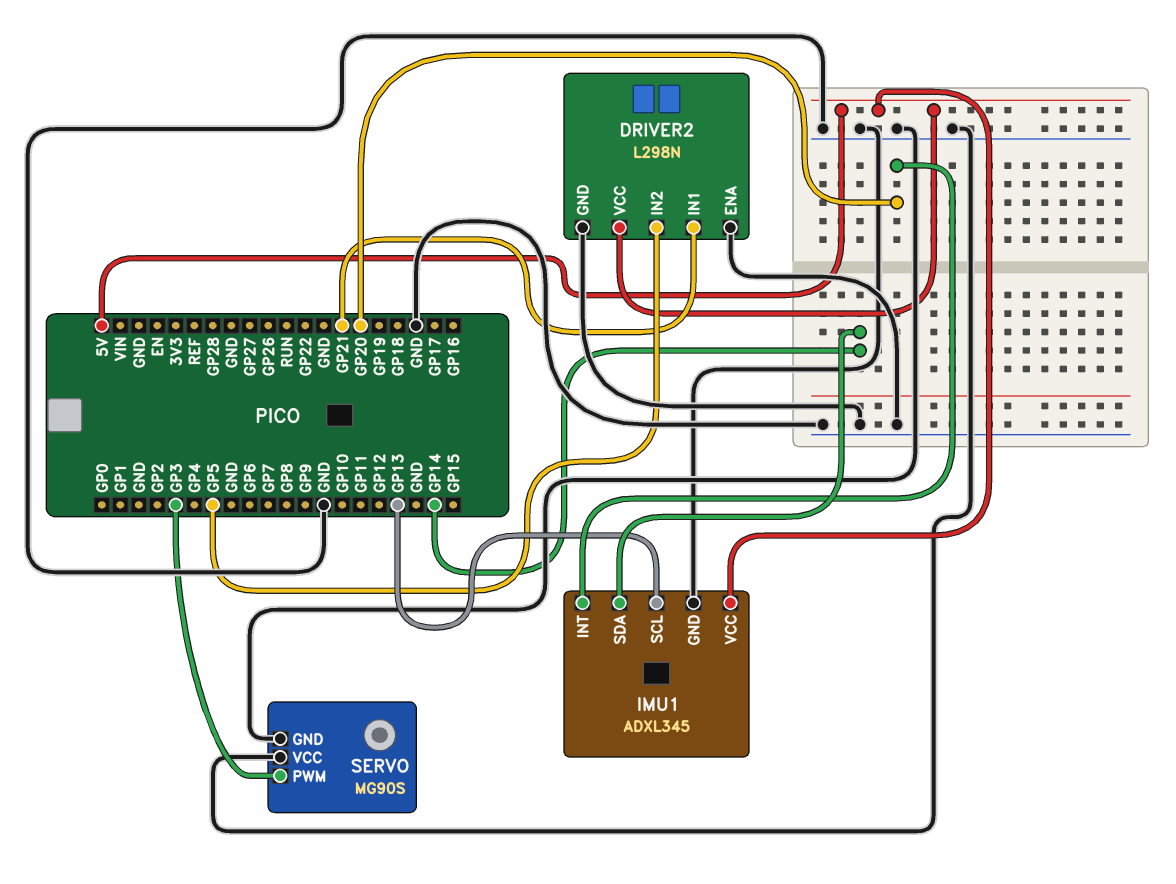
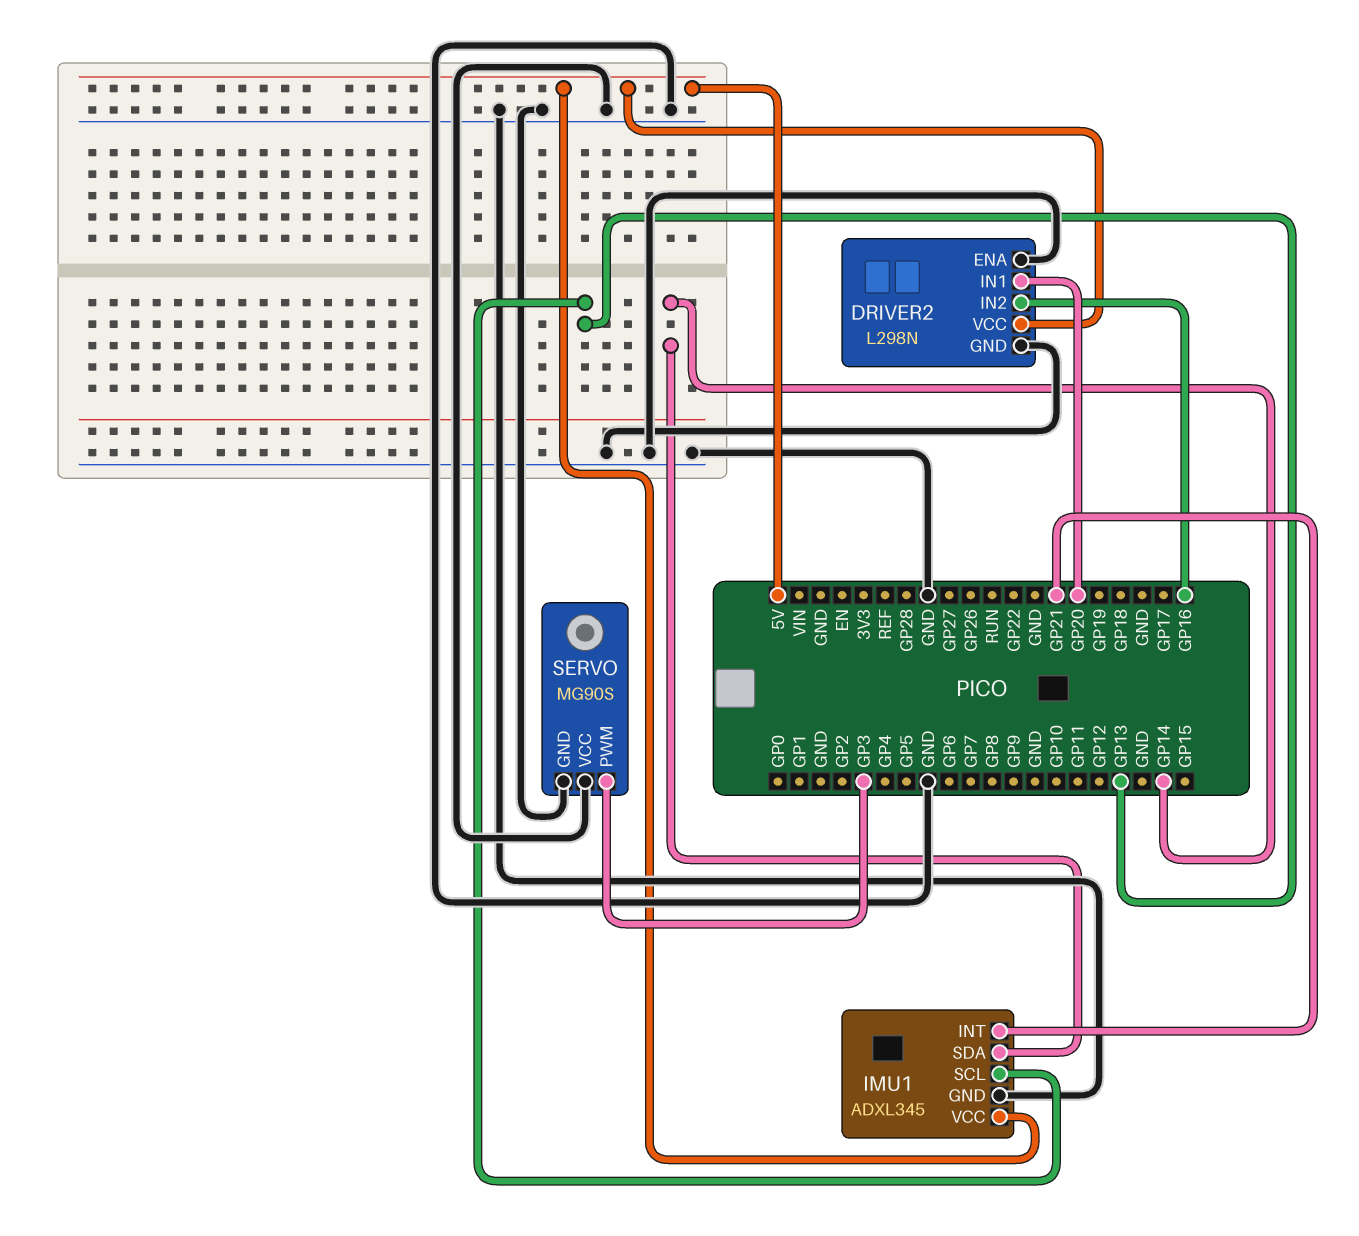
DRIVER2 pin IN1: GP21 -> GP20
DRIVER2 pin IN2: GP5 -> GP16
IMU1 pin INT: GP20 -> GP21

